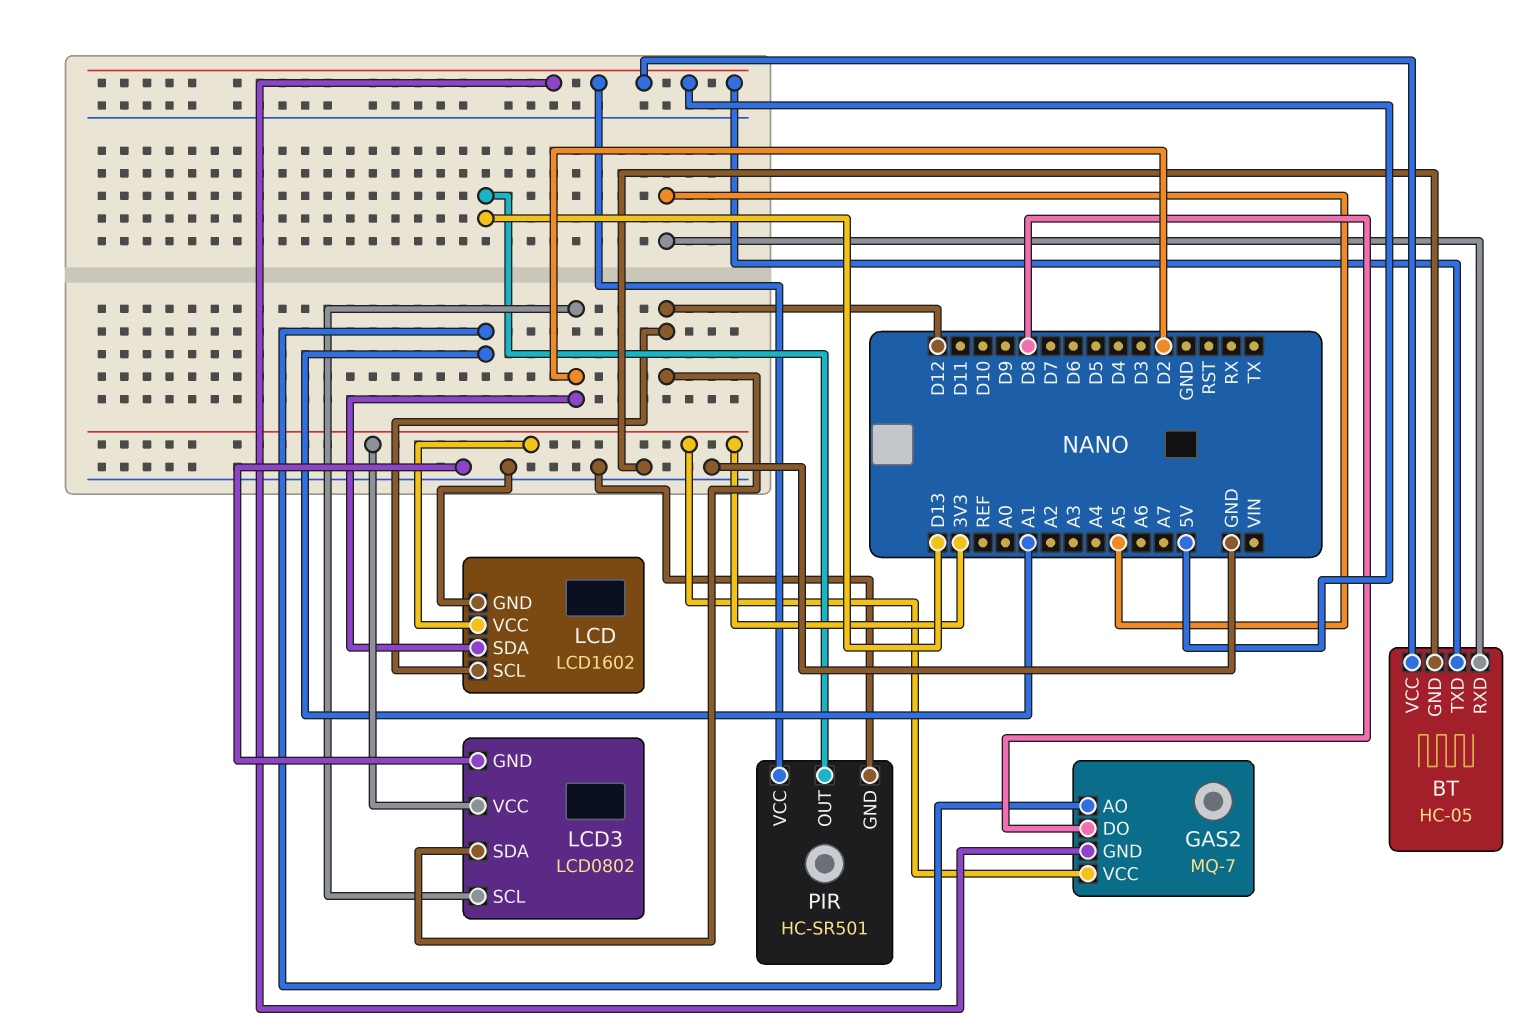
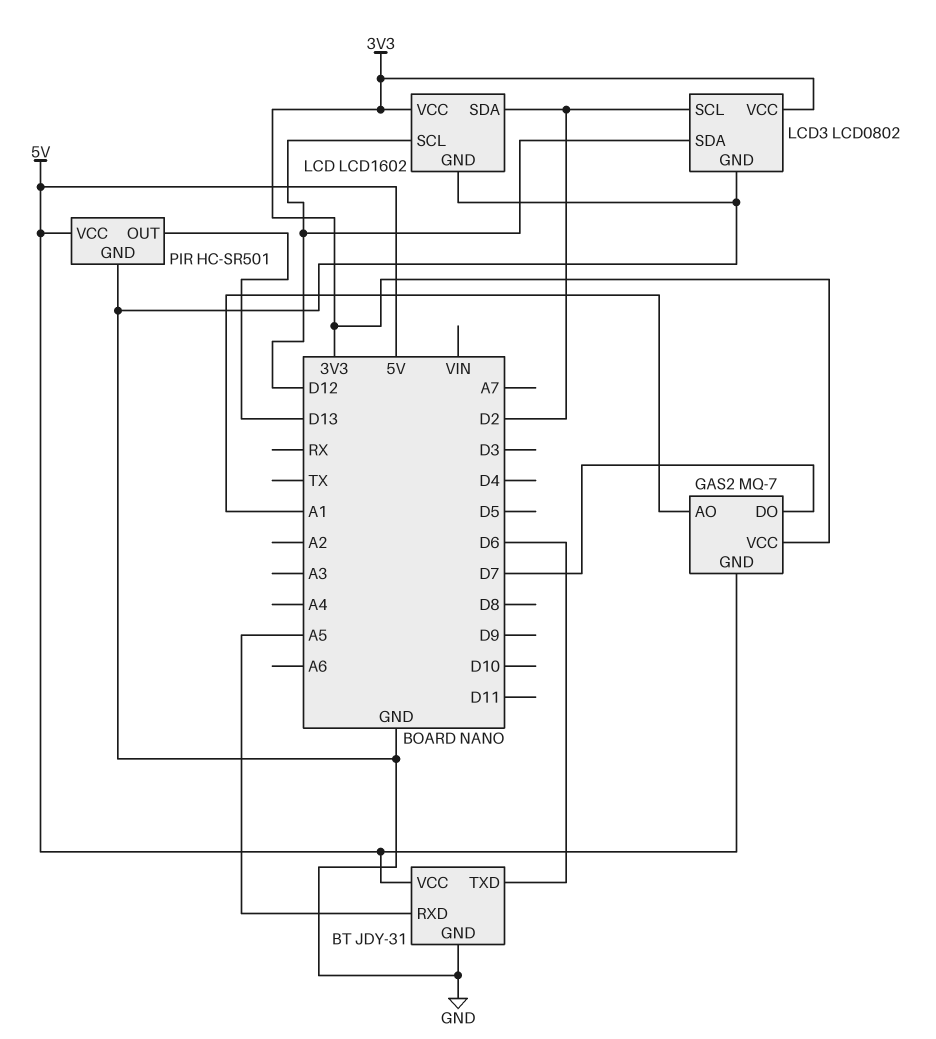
BT: HC-05 -> JDY-31
BT pin TXD: 5V -> D6
GAS2 pin DO: D8 -> D7

